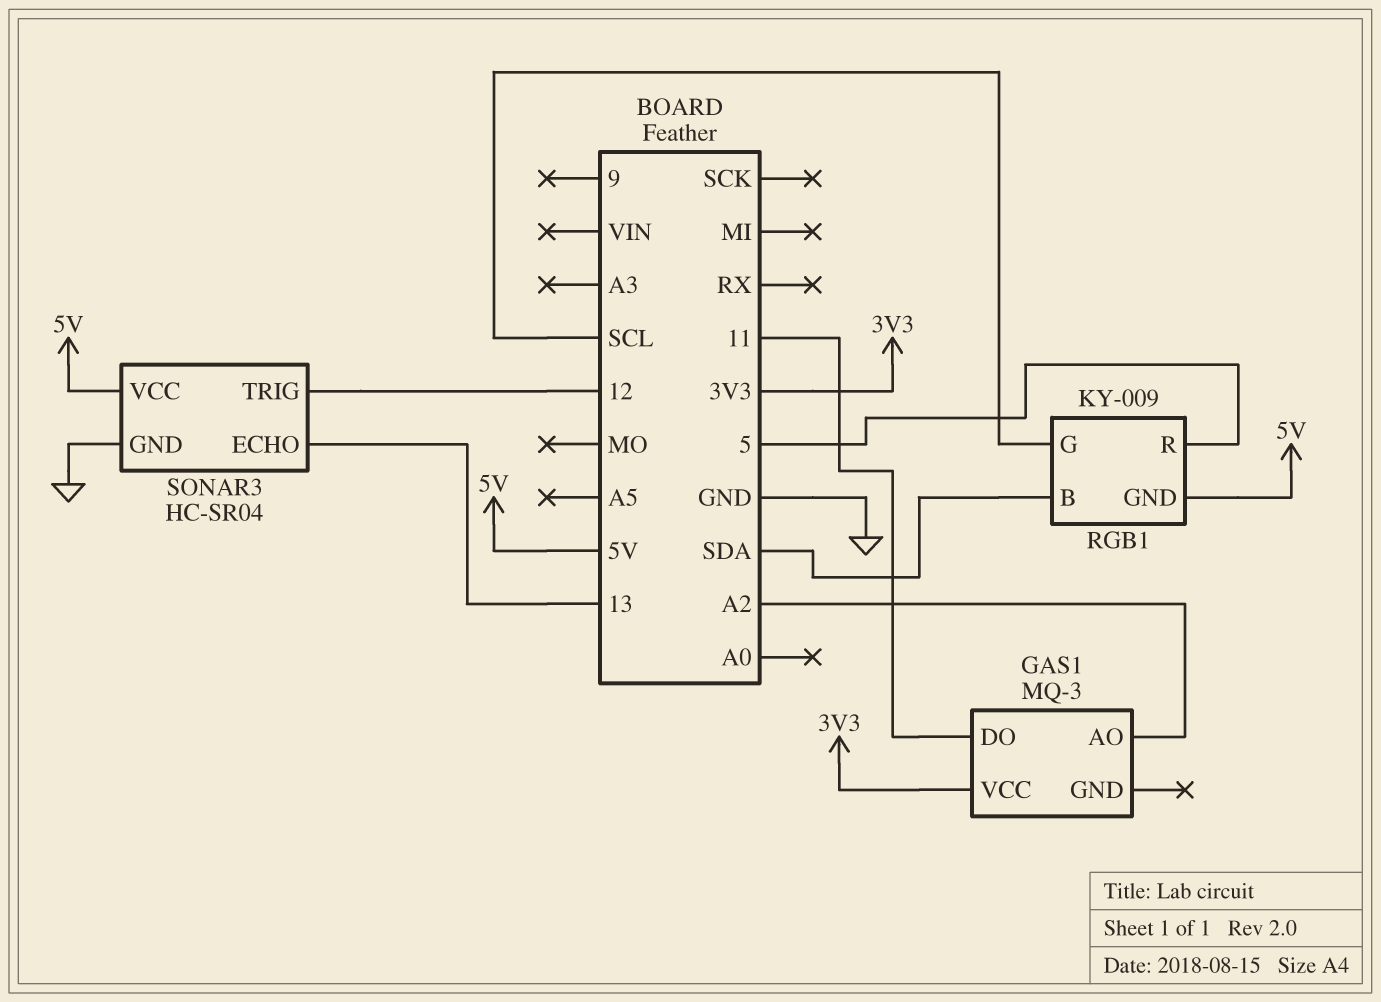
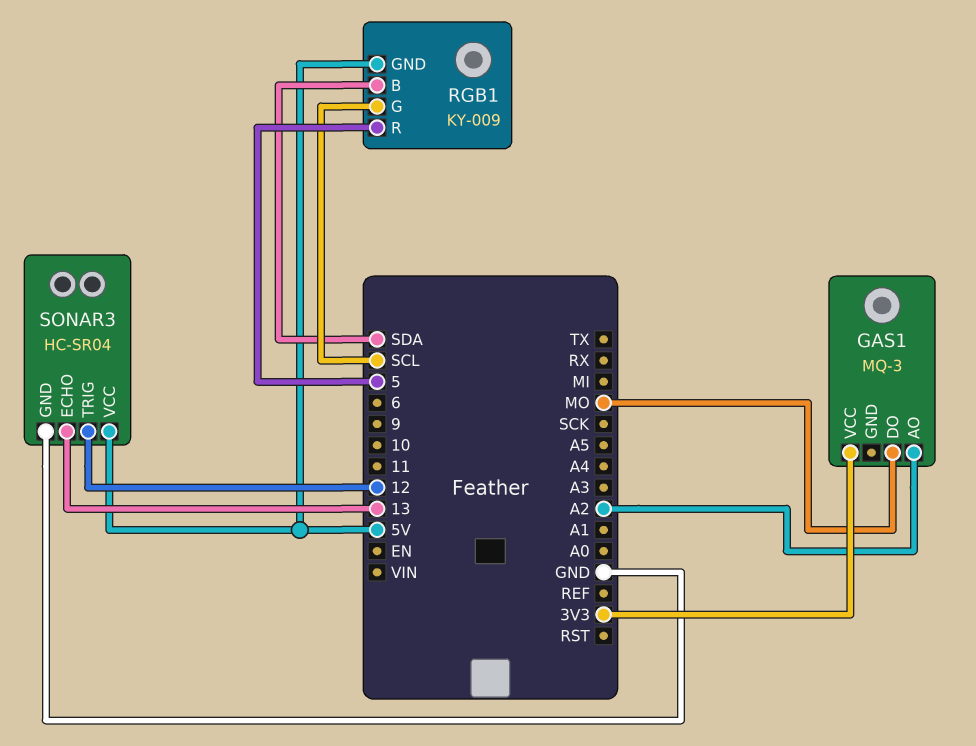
GAS1 pin DO: 11 -> MO

